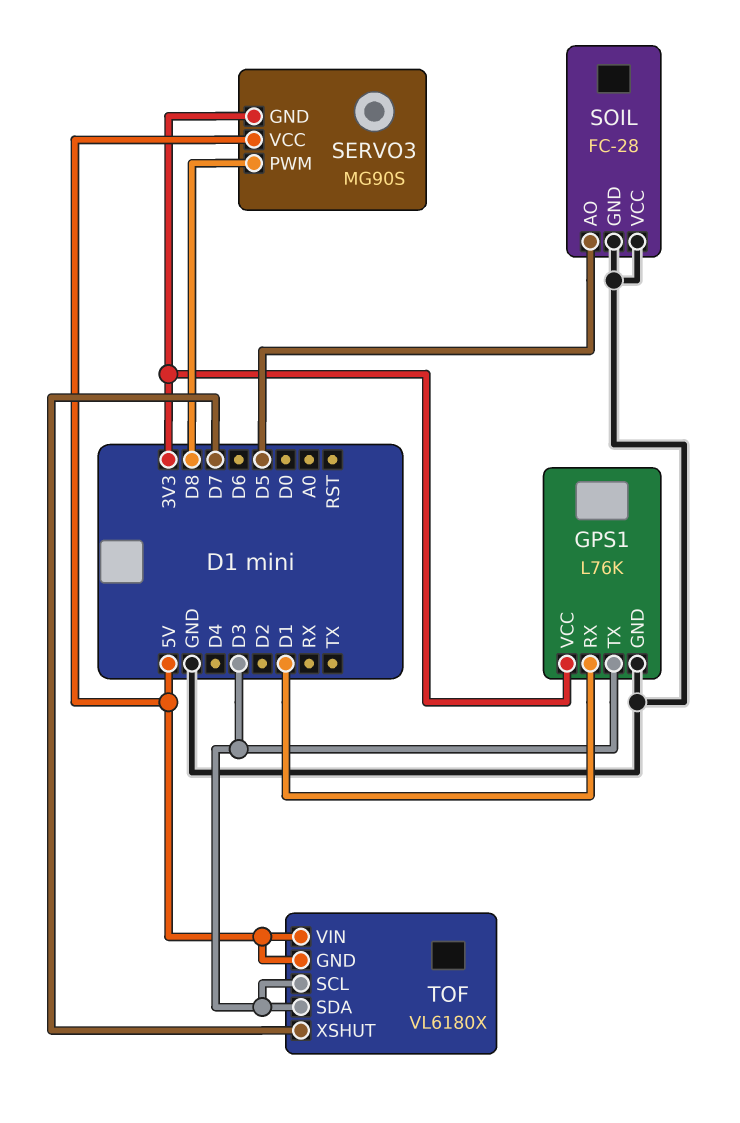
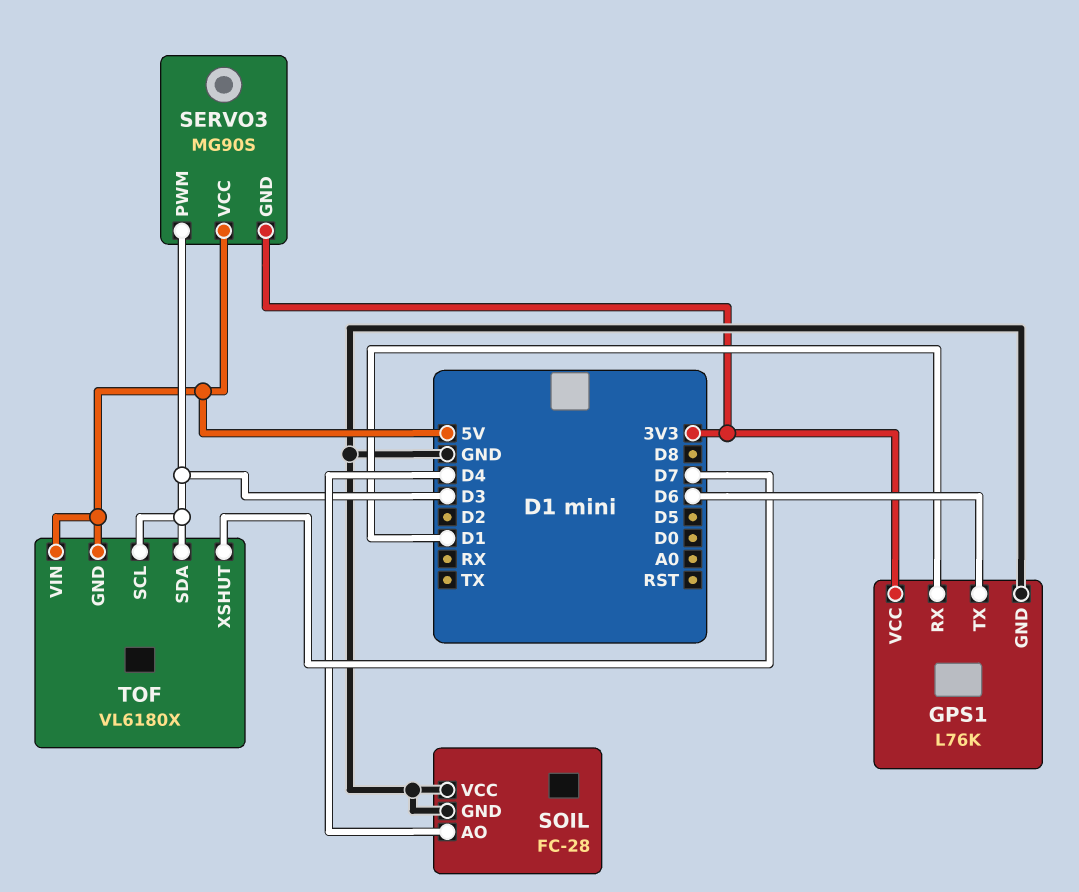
GPS1 pin TX: D3 -> D6
SERVO3 pin PWM: D8 -> D3
SOIL pin AO: D5 -> D4

